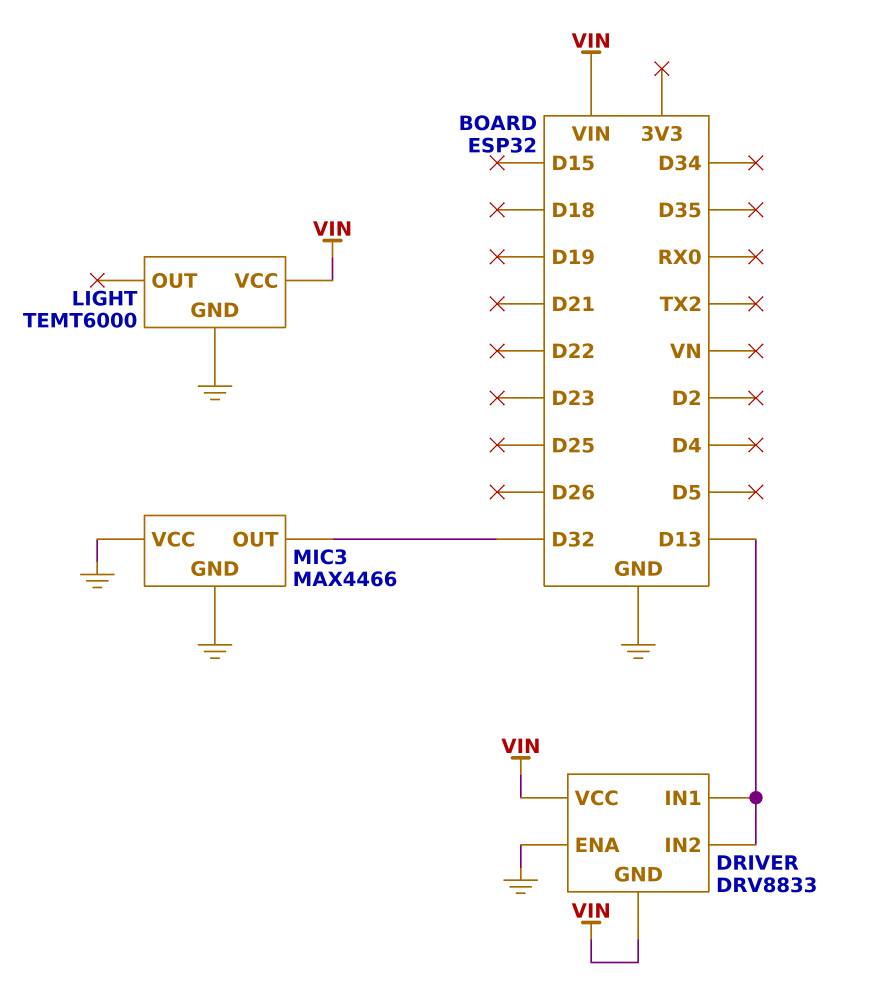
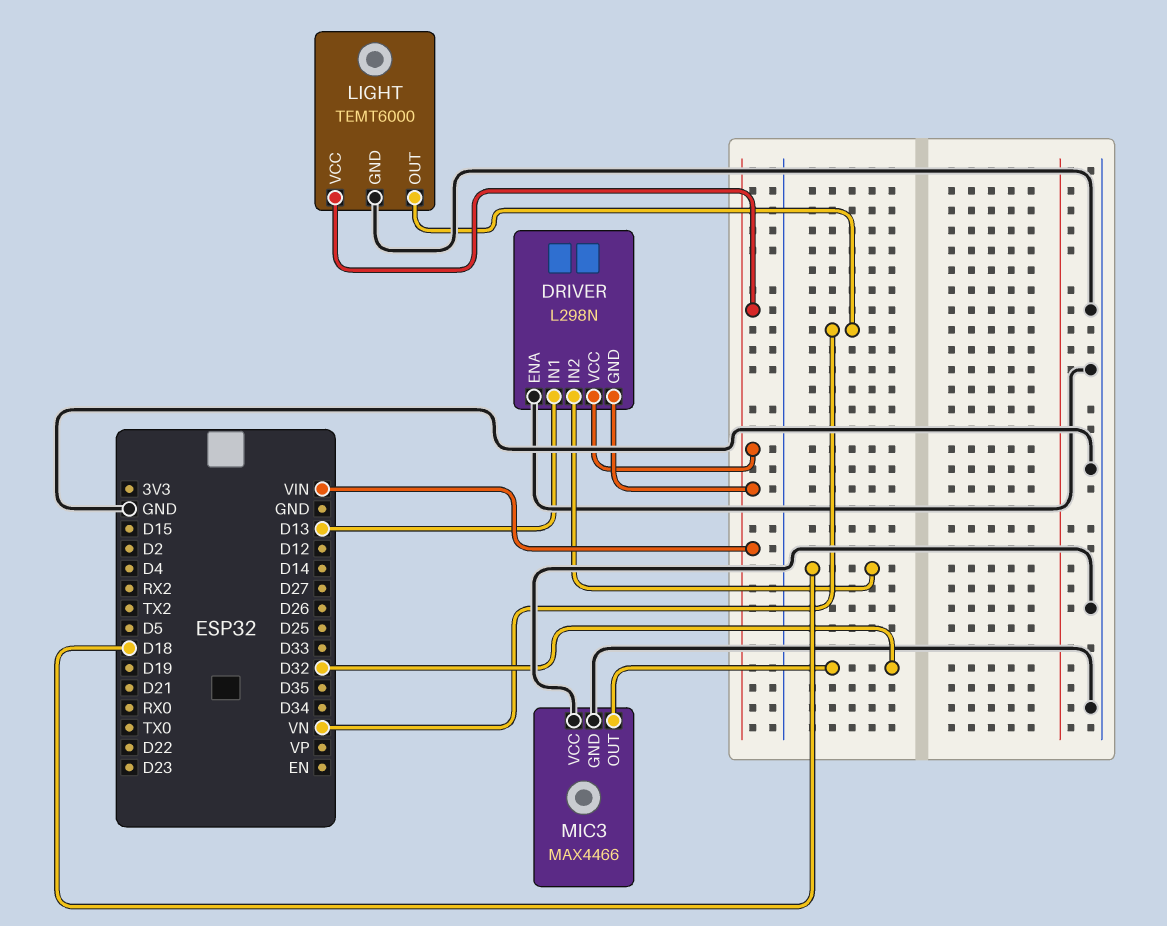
DRIVER: DRV8833 -> L298N
DRIVER pin IN2: D13 -> D18
LIGHT pin OUT: none -> VN

